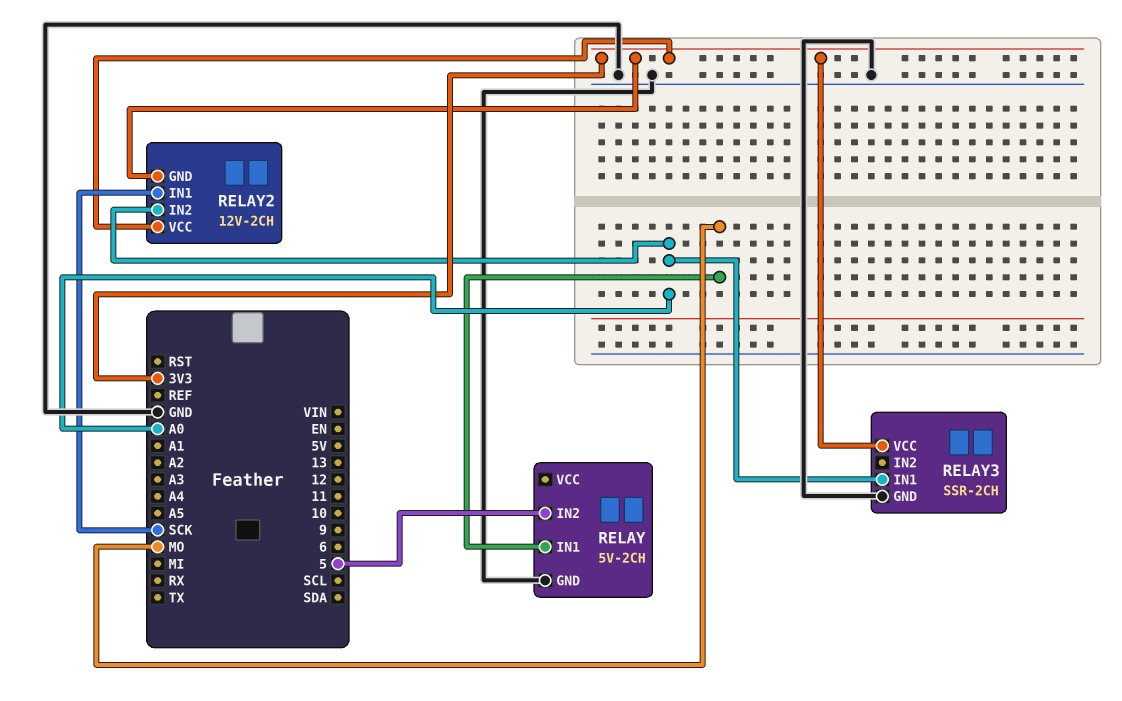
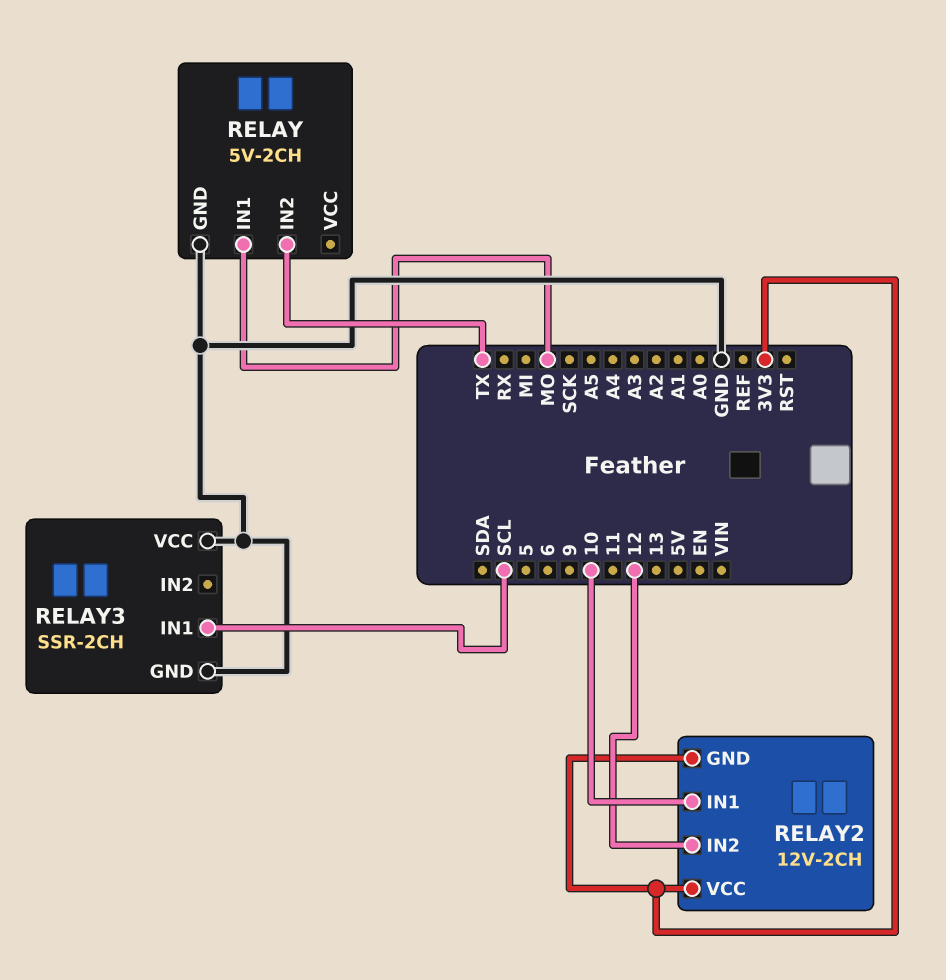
RELAY pin IN2: 5 -> TX
RELAY2 pin IN1: SCK -> 10
RELAY2 pin IN2: A0 -> 12
RELAY3 pin IN1: A0 -> SCL
RELAY3 pin VCC: 3V3 -> GND

